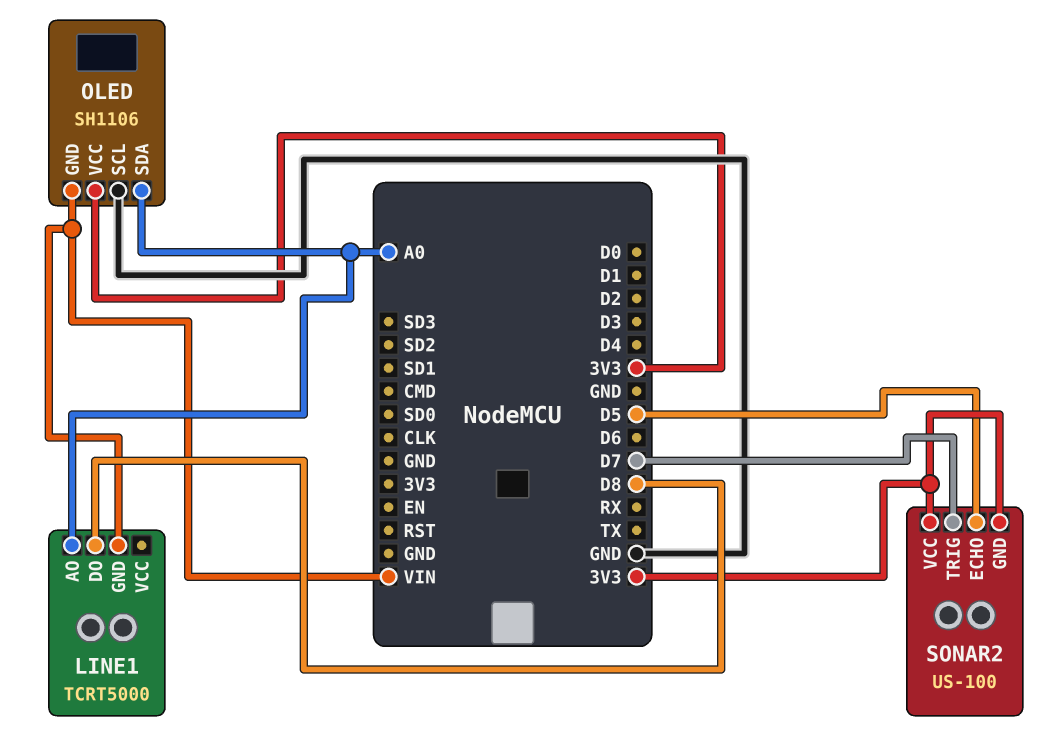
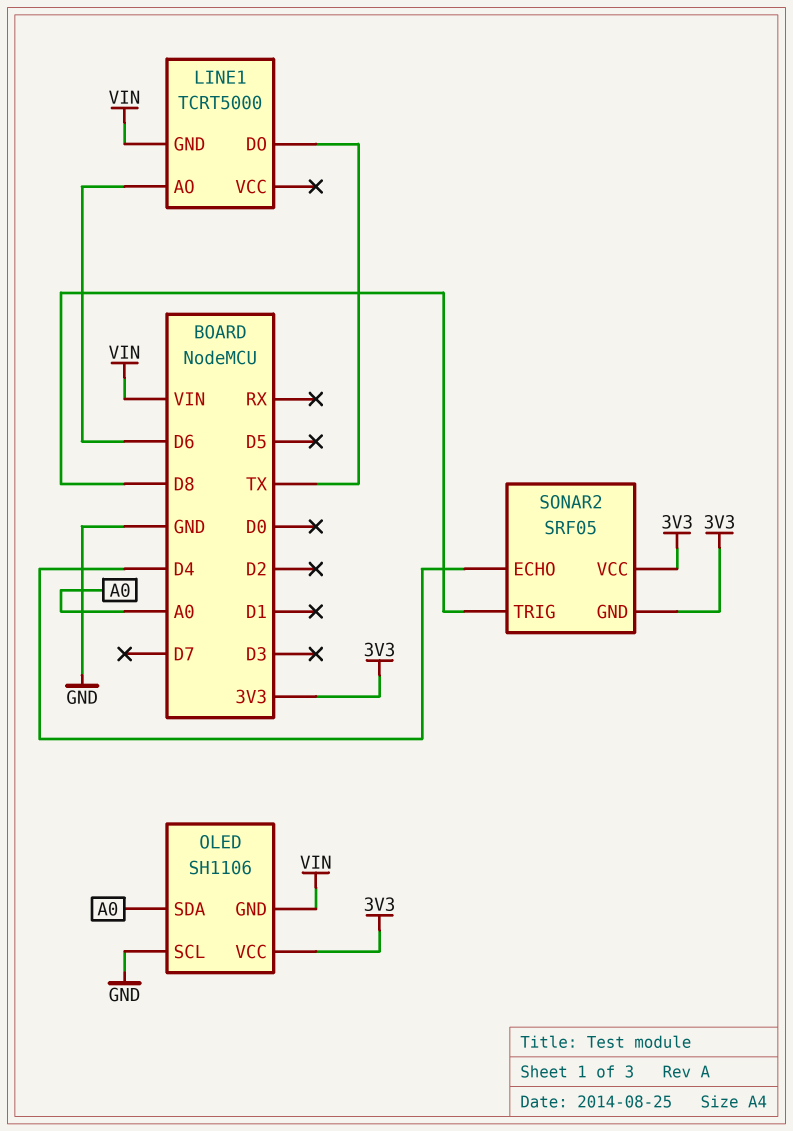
LINE1 pin AO: A0 -> D6
LINE1 pin DO: D8 -> TX
SONAR2: US-100 -> SRF05
SONAR2 pin ECHO: D5 -> D4
SONAR2 pin TRIG: D7 -> D8

